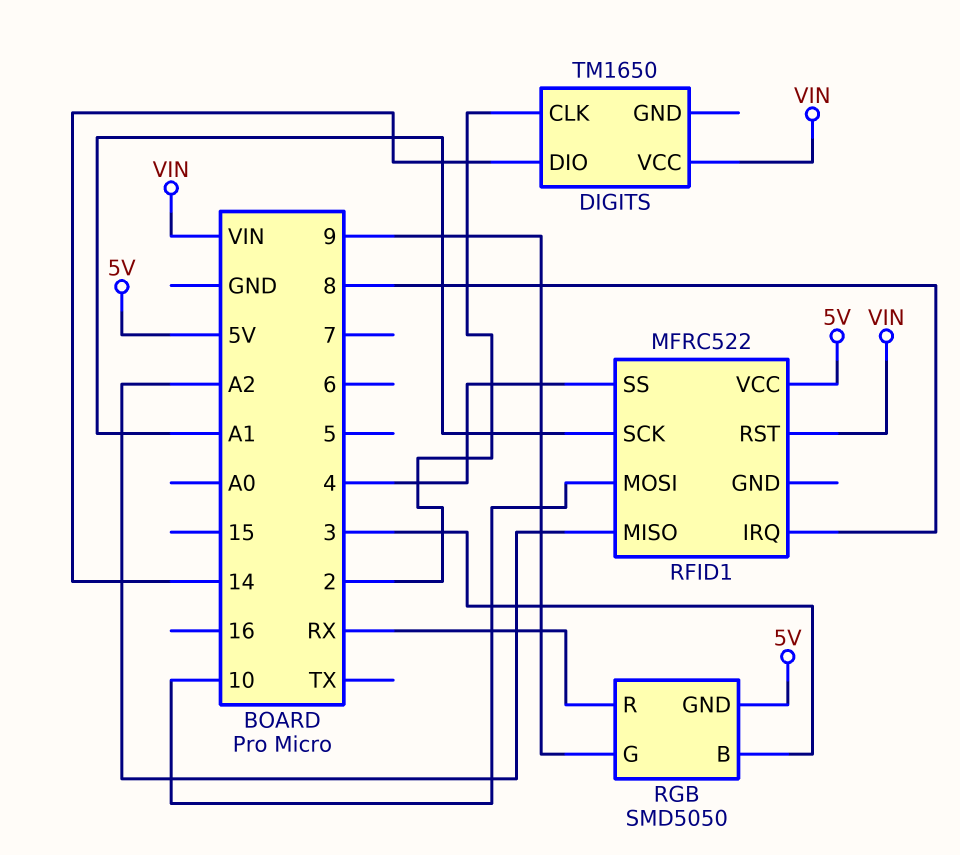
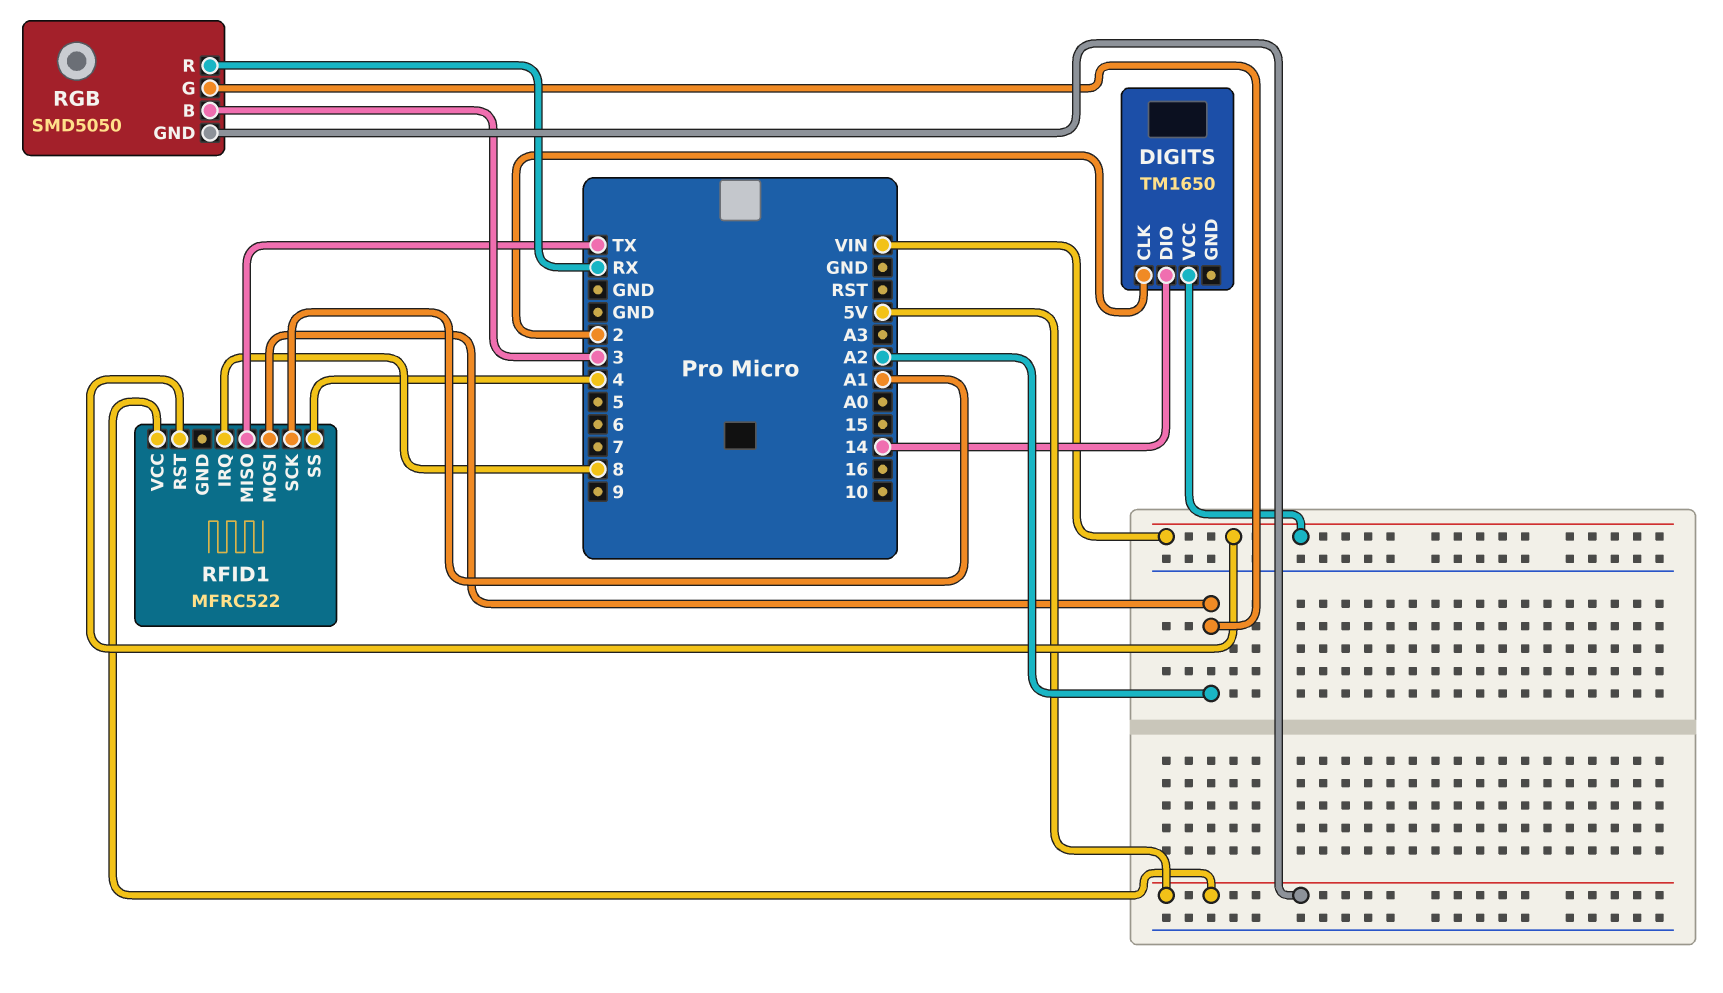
RFID1 pin MISO: A2 -> TX
RFID1 pin MOSI: 10 -> A2
RGB pin G: 9 -> A2

